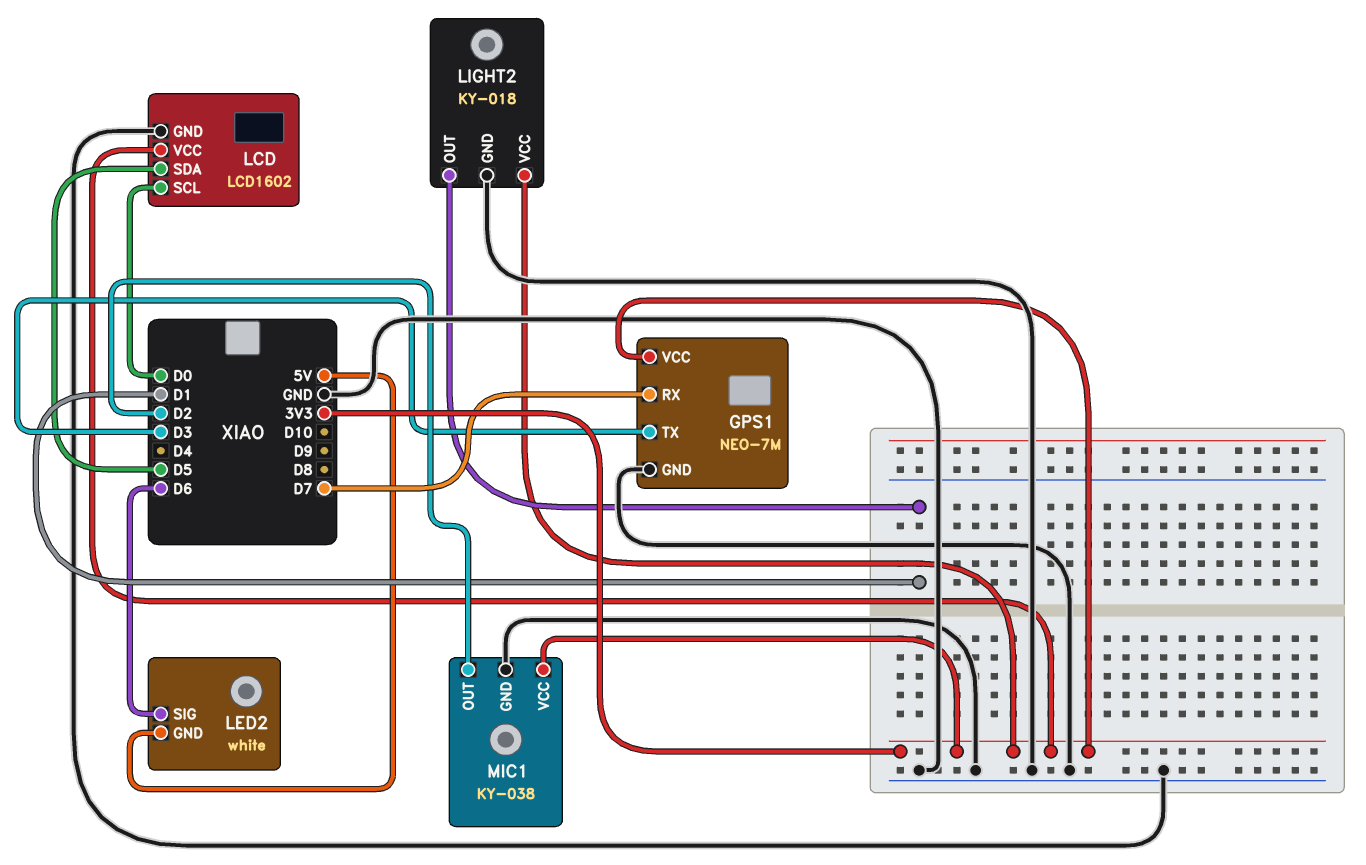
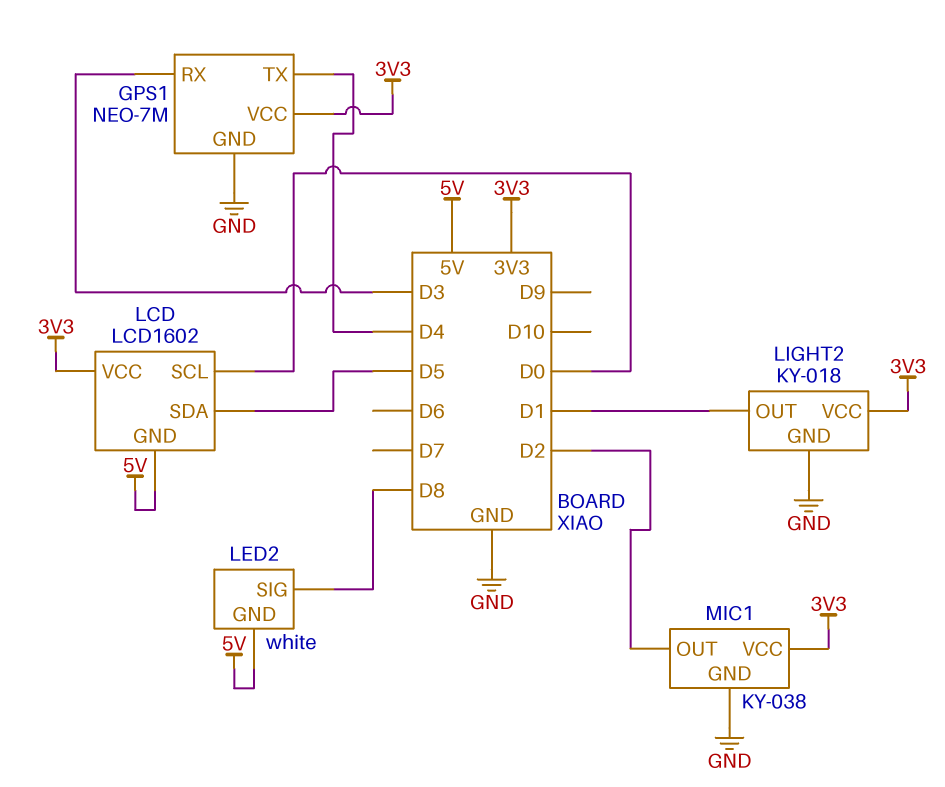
GPS1 pin RX: D7 -> D3
GPS1 pin TX: D3 -> D4
LCD pin GND: GND -> 5V
LED2 pin SIG: D6 -> D8

